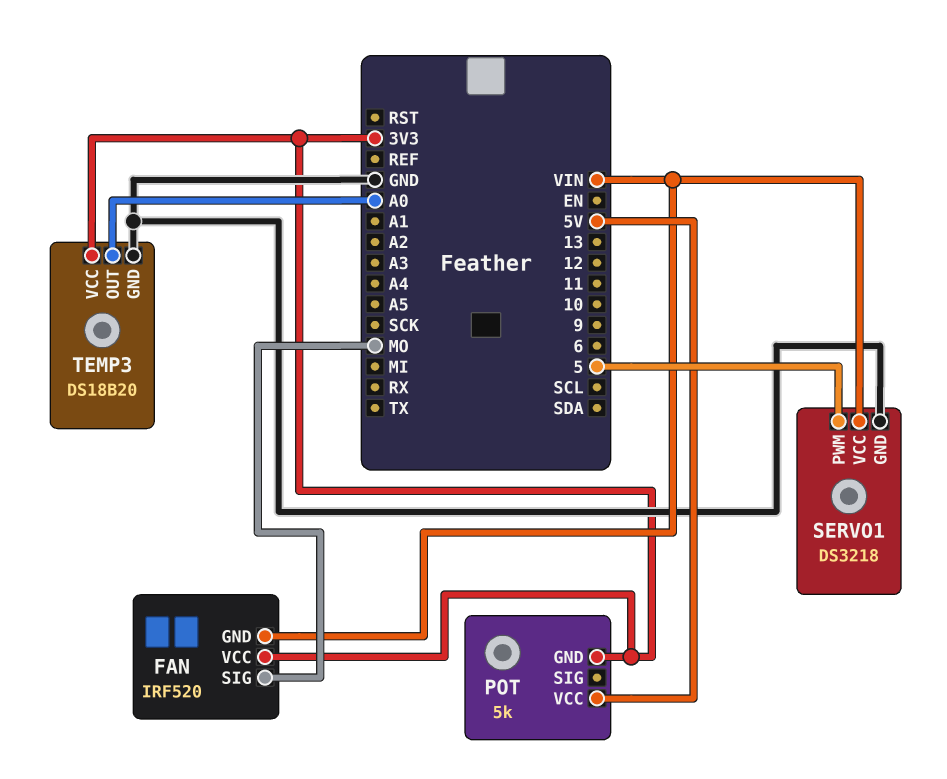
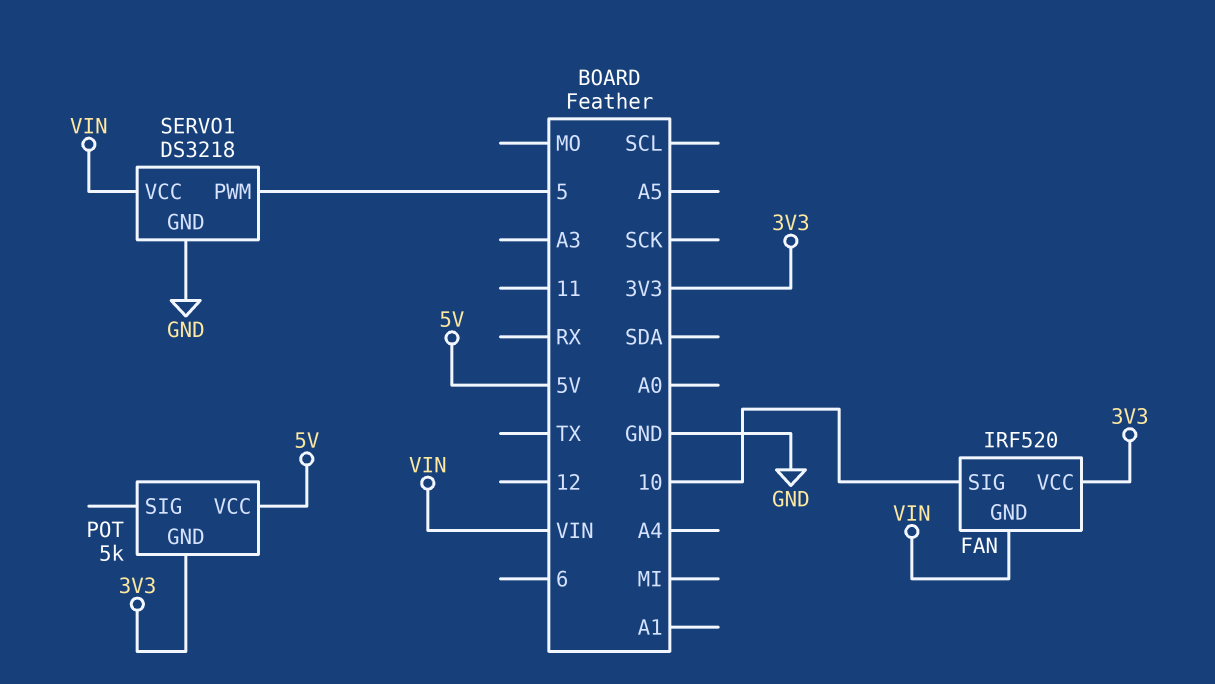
FAN pin SIG: MO -> 10
TEMP3: DS18B20 -> none
TEMP3 pin GND: GND -> none
TEMP3 pin OUT: A0 -> none
TEMP3 pin VCC: 3V3 -> none

